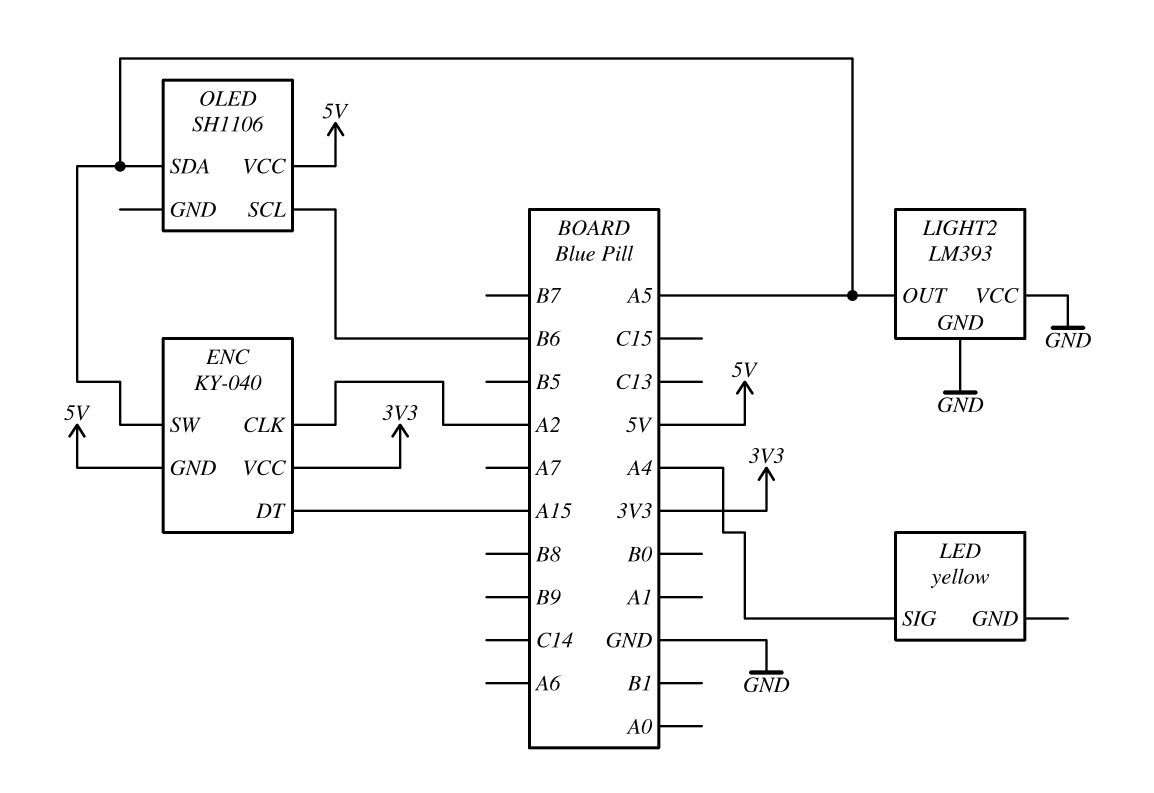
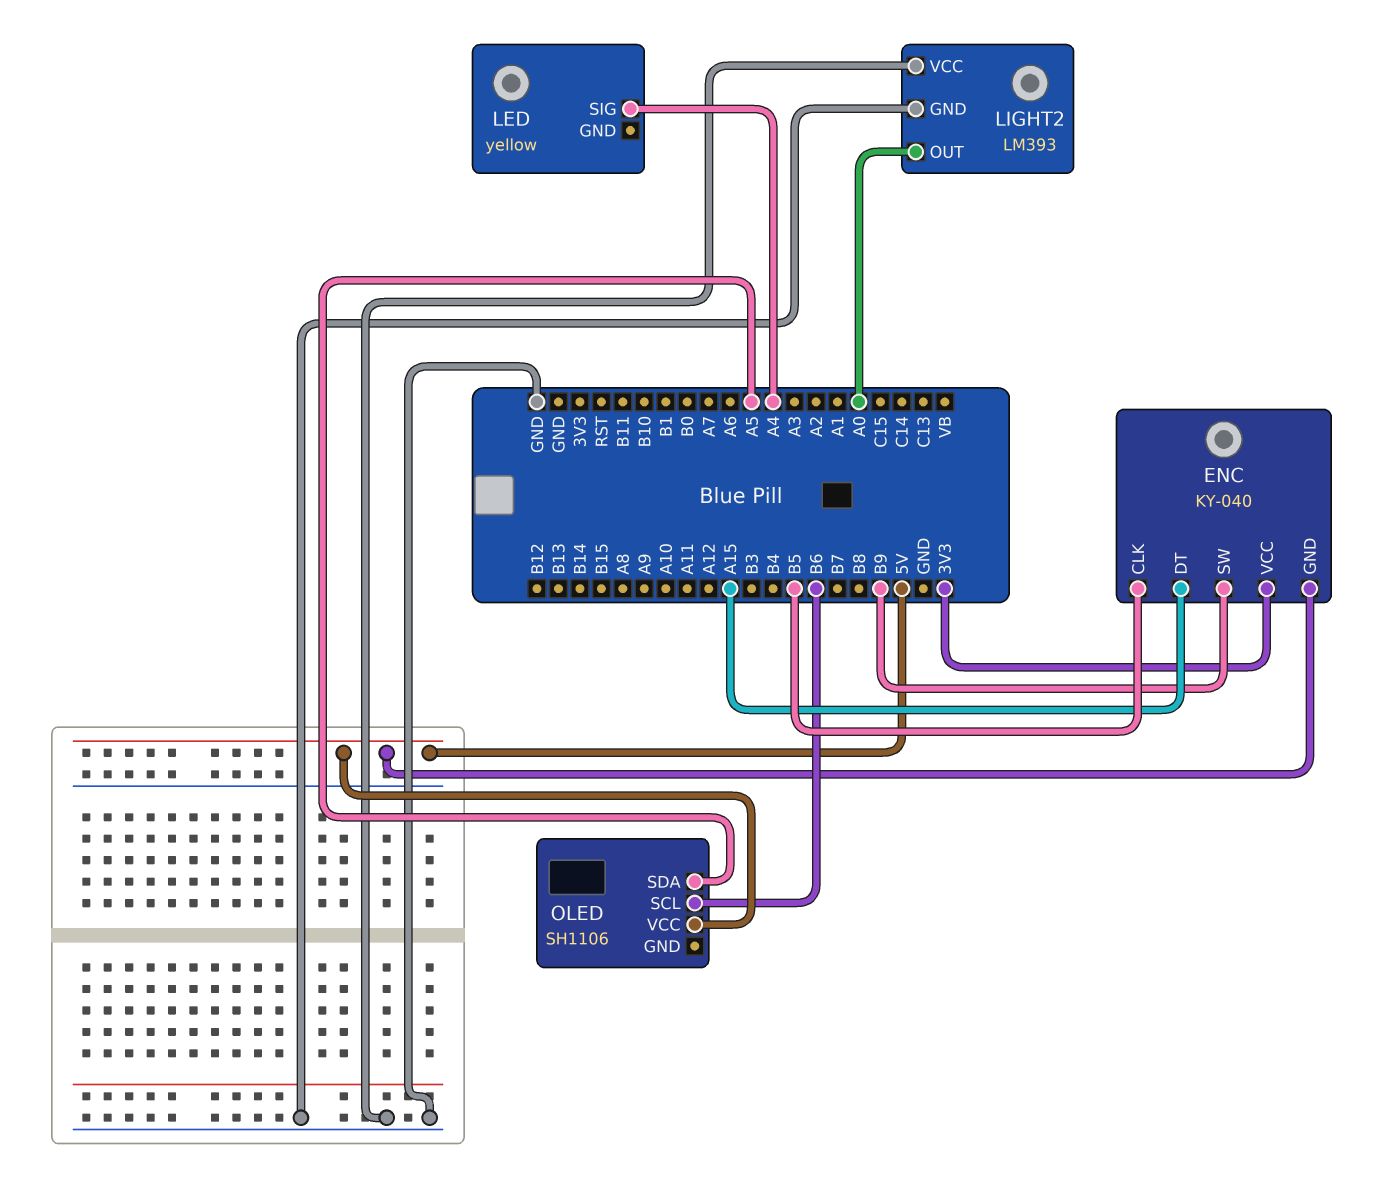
ENC pin CLK: A2 -> B5
ENC pin SW: A5 -> B9
LIGHT2 pin OUT: A5 -> A0

